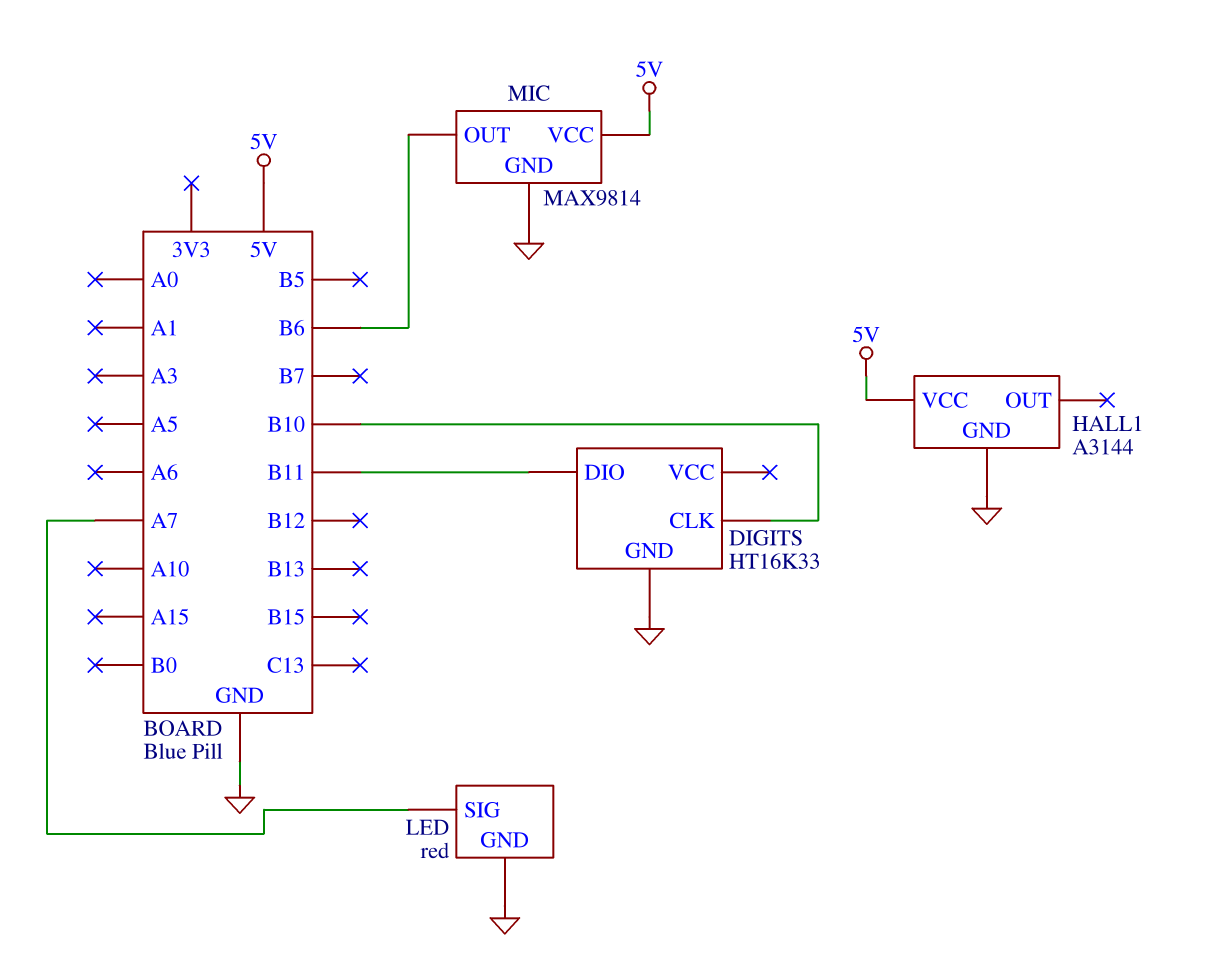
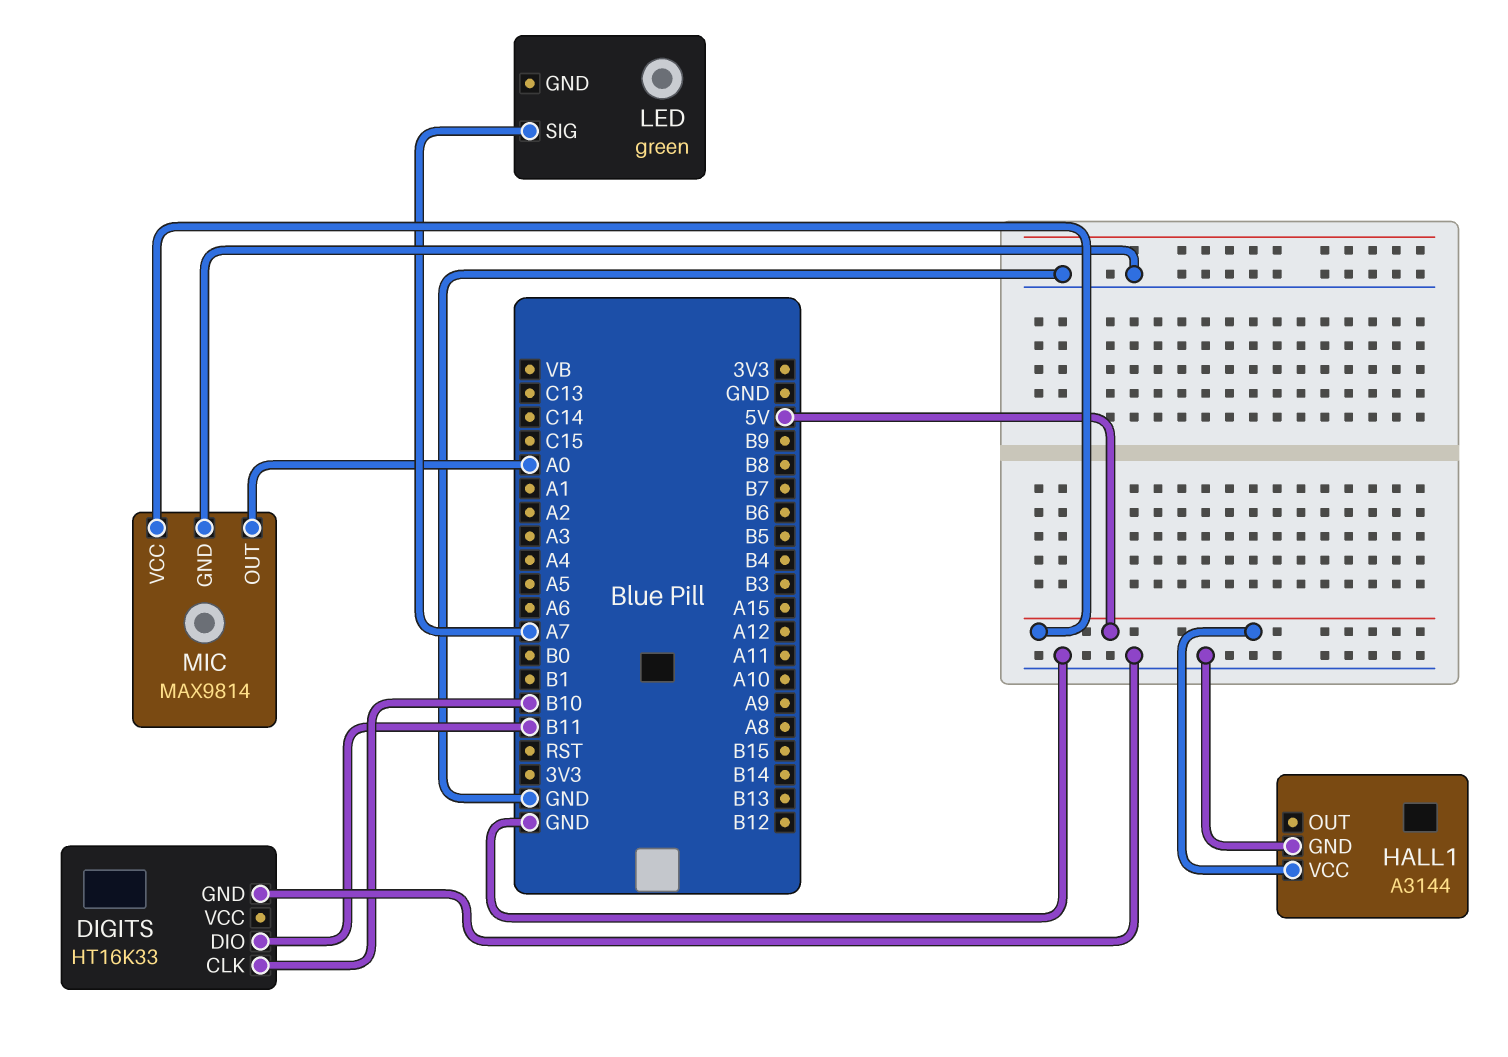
LED: red -> green
LED pin GND: GND -> none
MIC pin OUT: B6 -> A0

